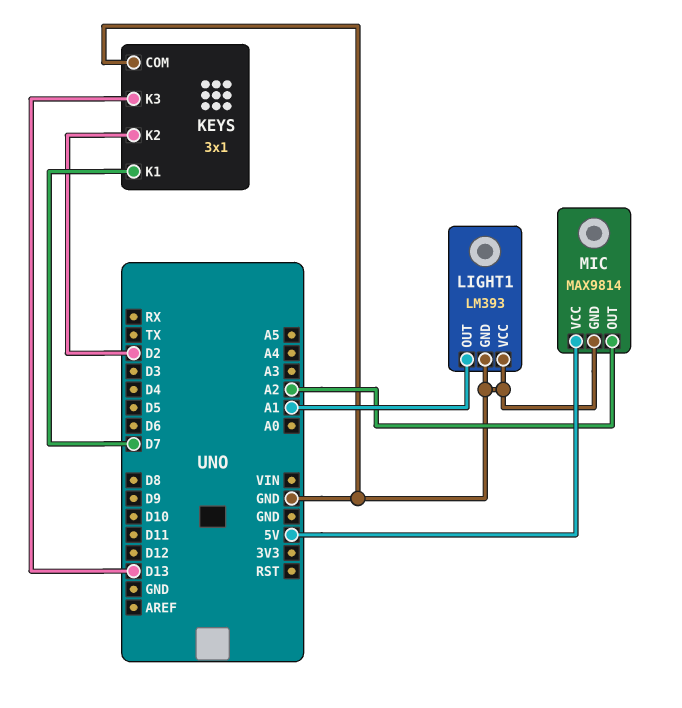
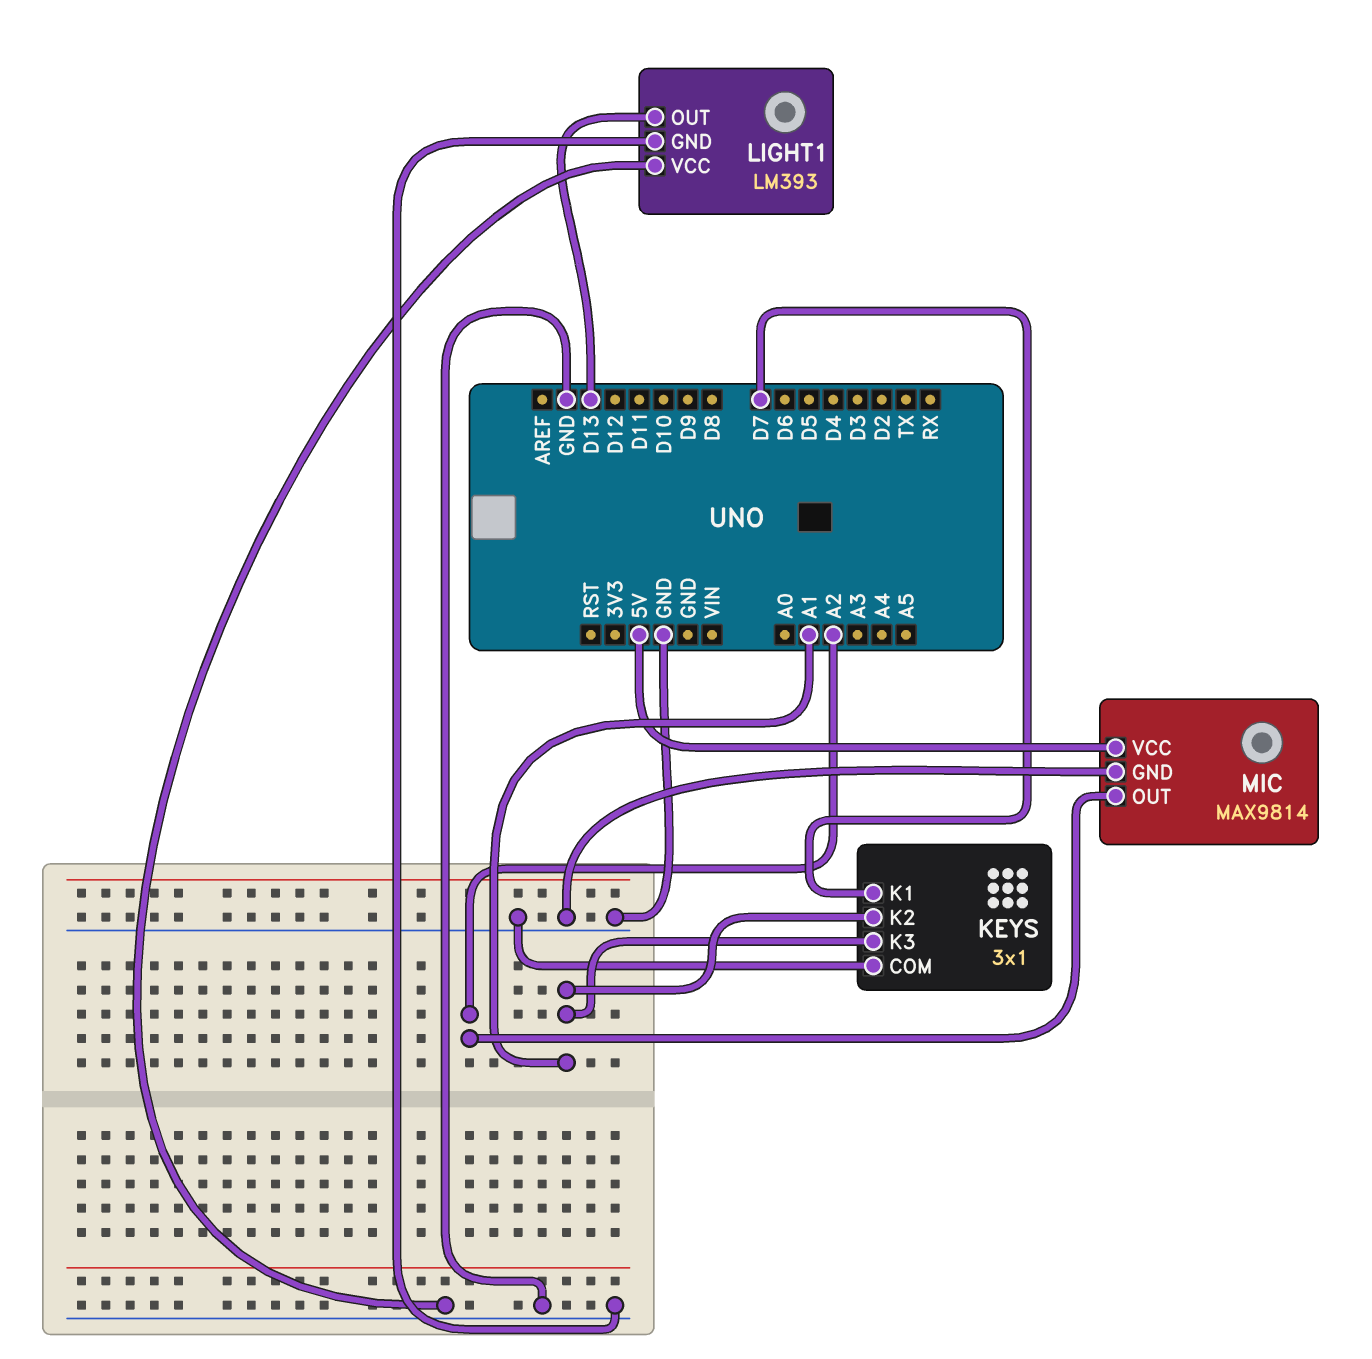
KEYS pin K2: D2 -> A1
KEYS pin K3: D13 -> A1
LIGHT1 pin OUT: A1 -> D13

